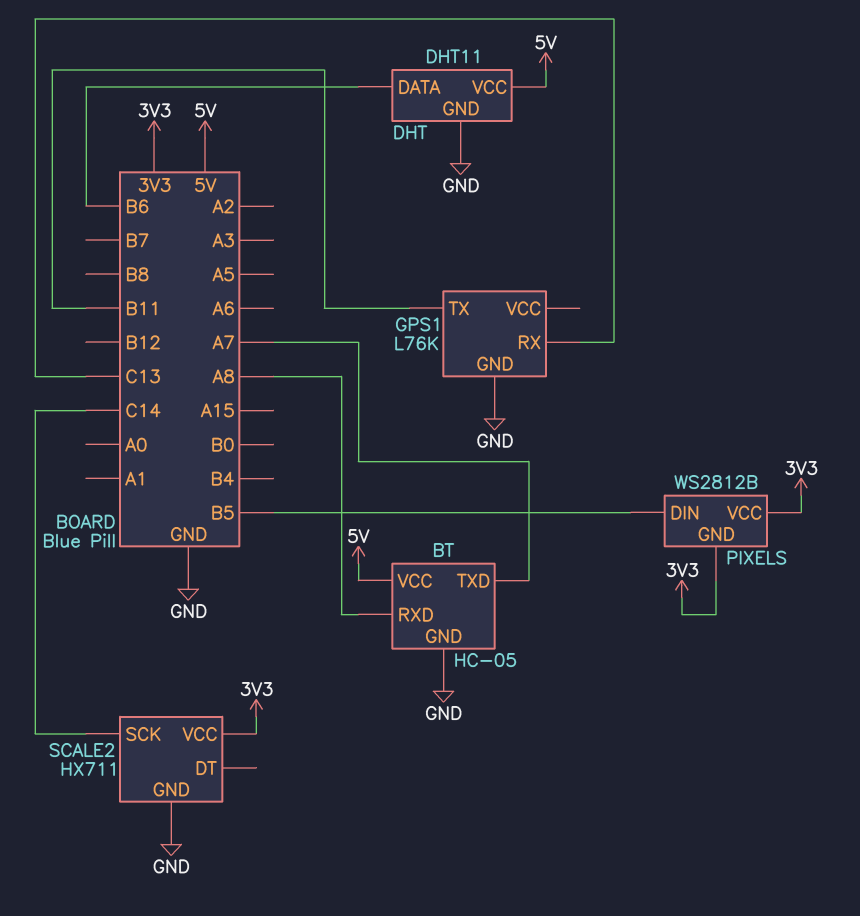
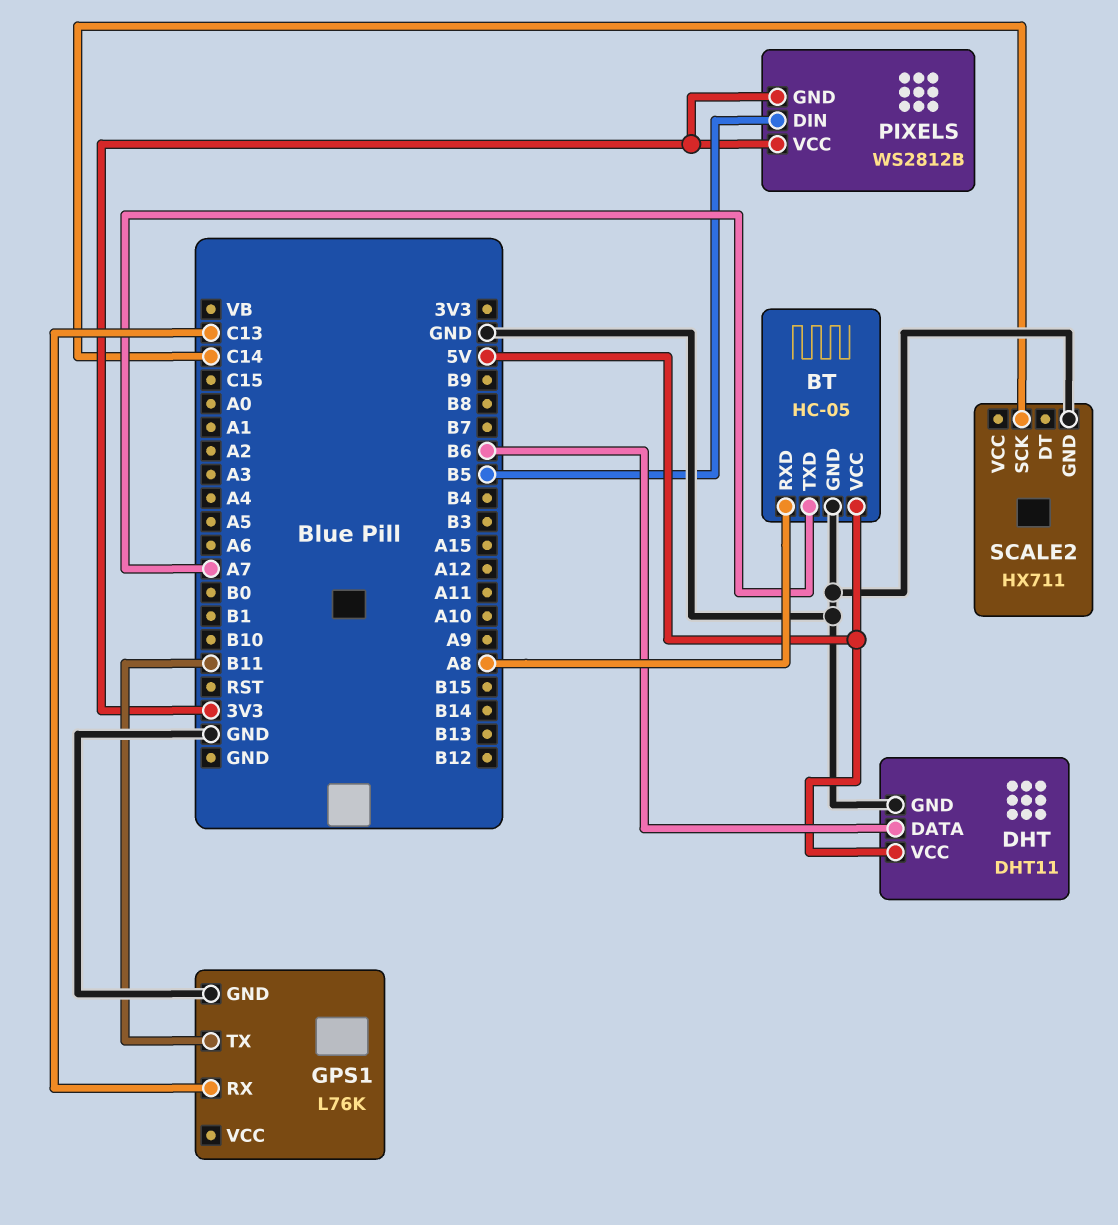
SCALE2 pin VCC: 3V3 -> none

